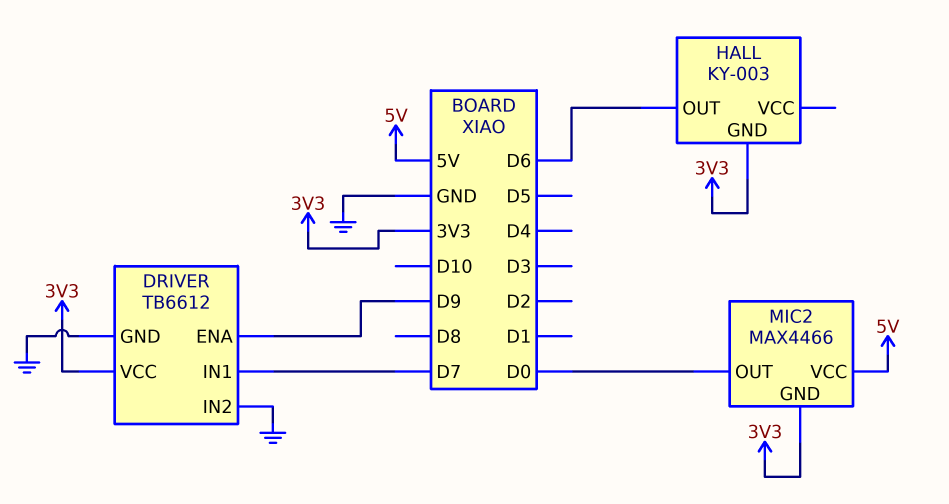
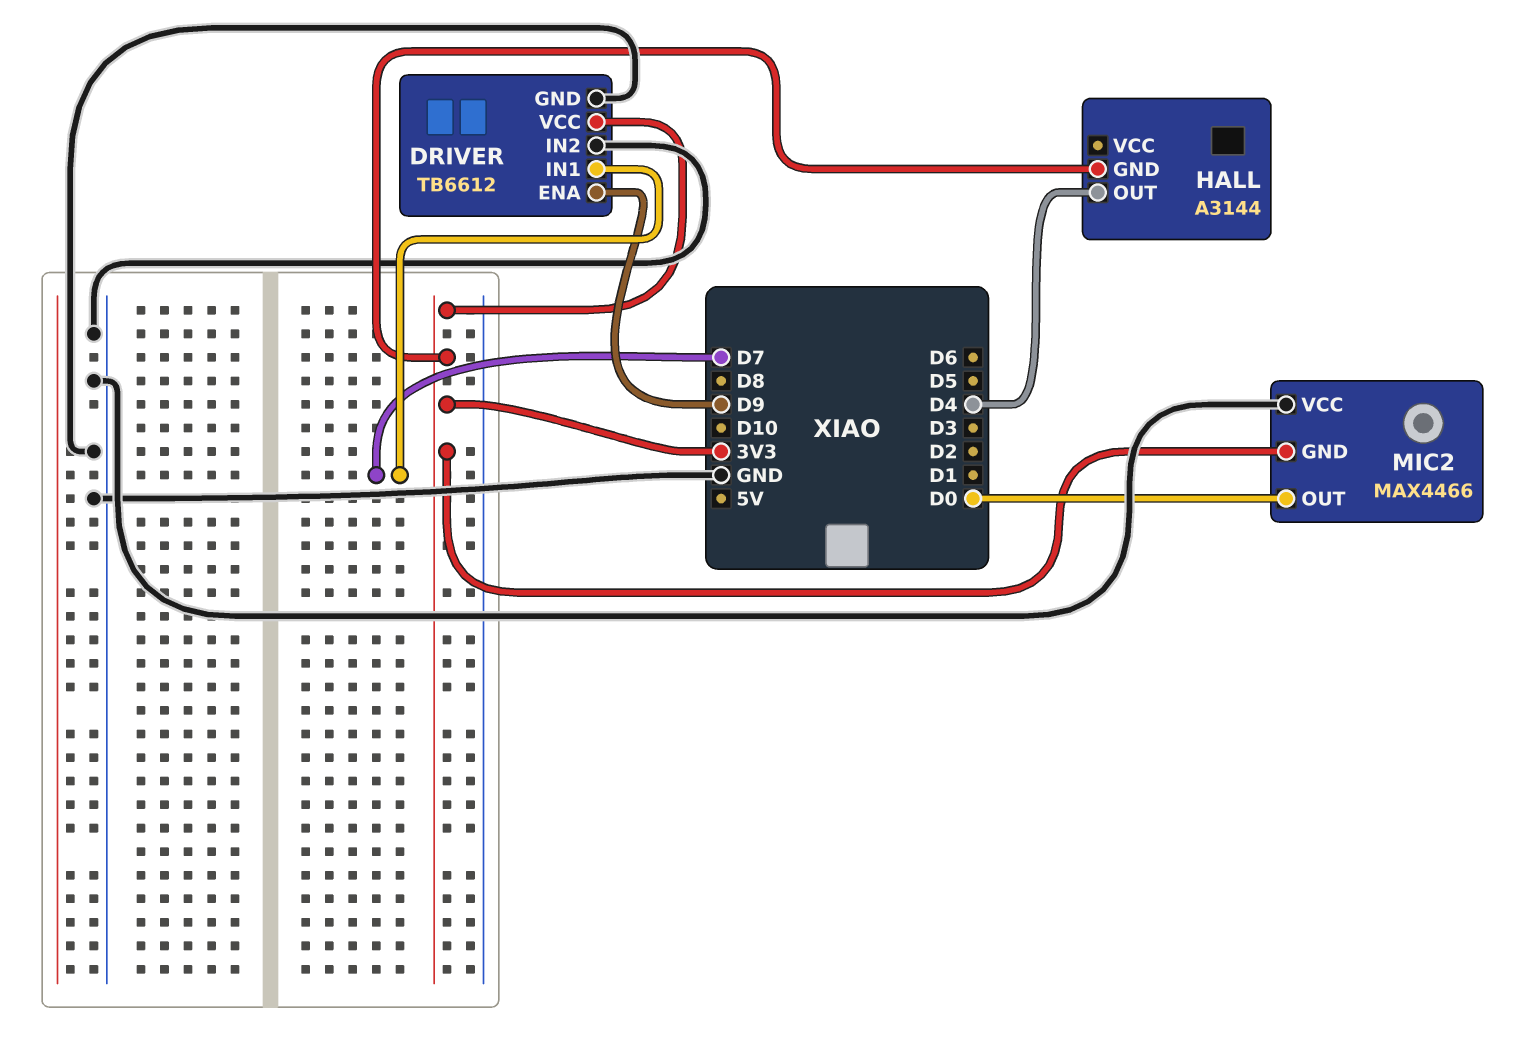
HALL: KY-003 -> A3144
HALL pin OUT: D6 -> D4
MIC2 pin VCC: 5V -> GND

